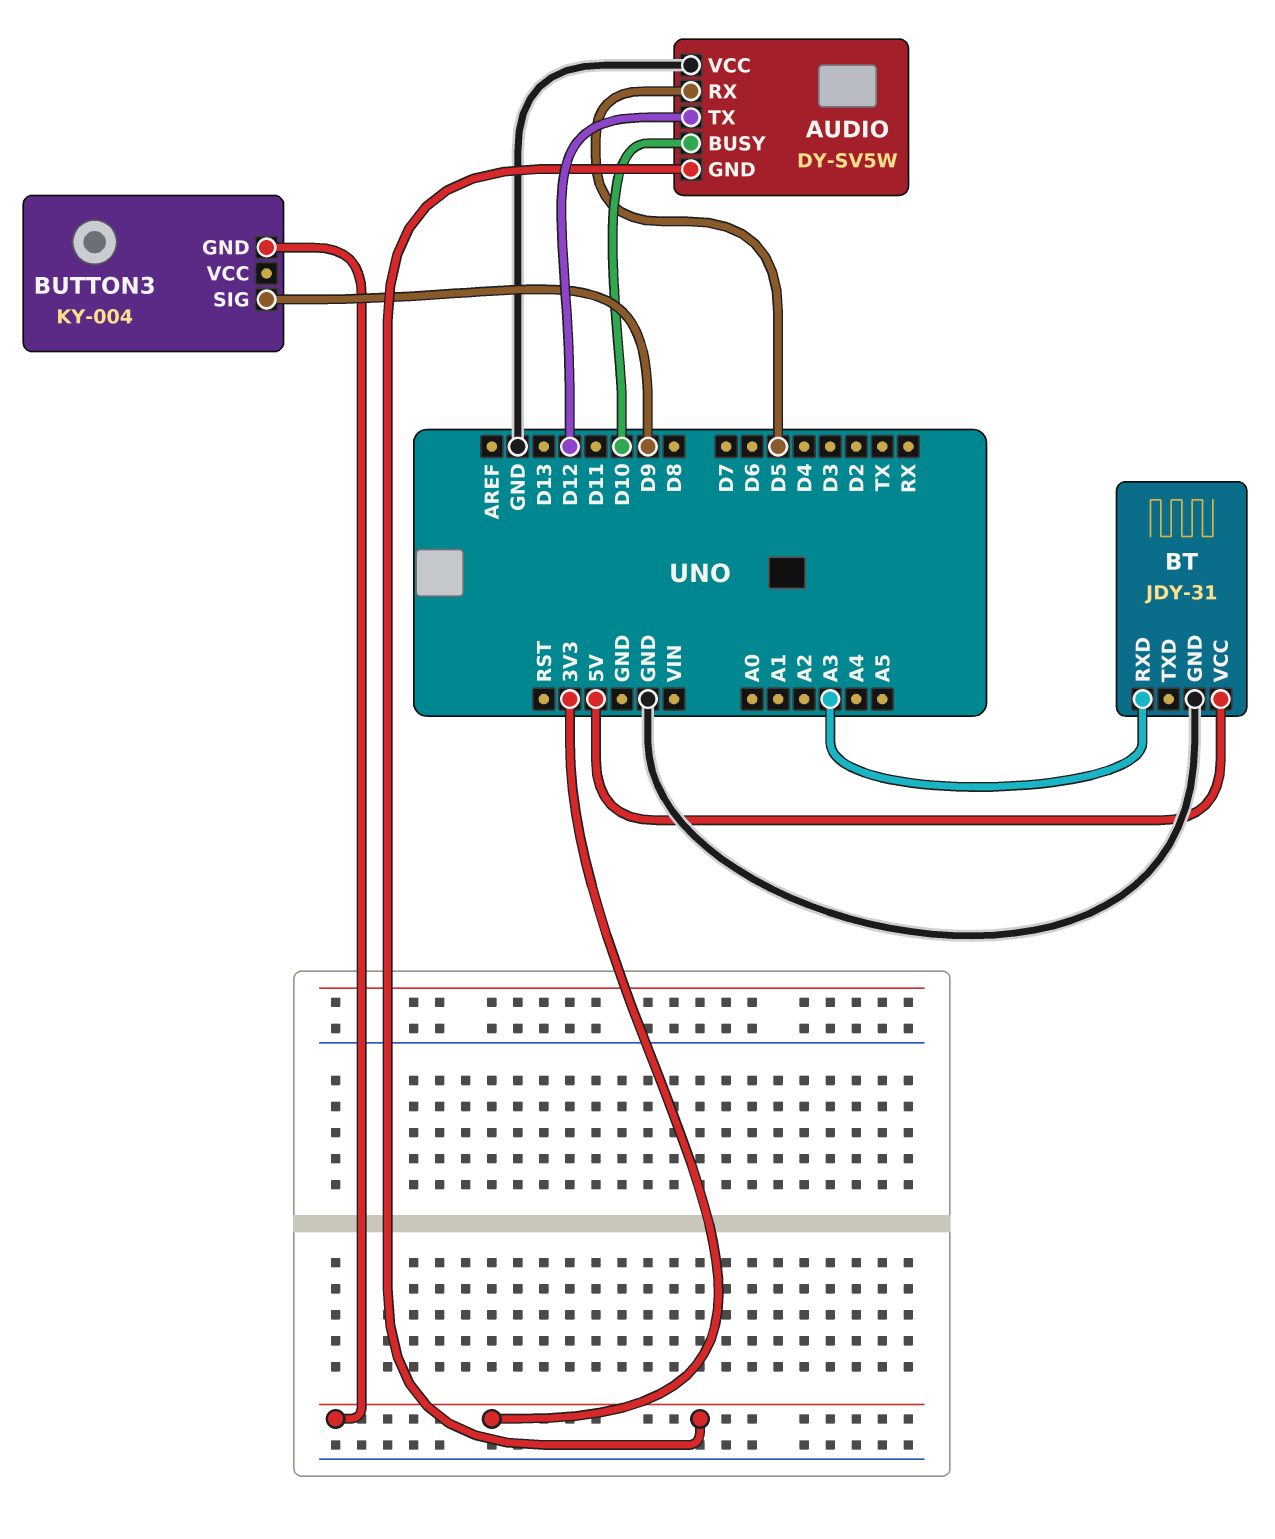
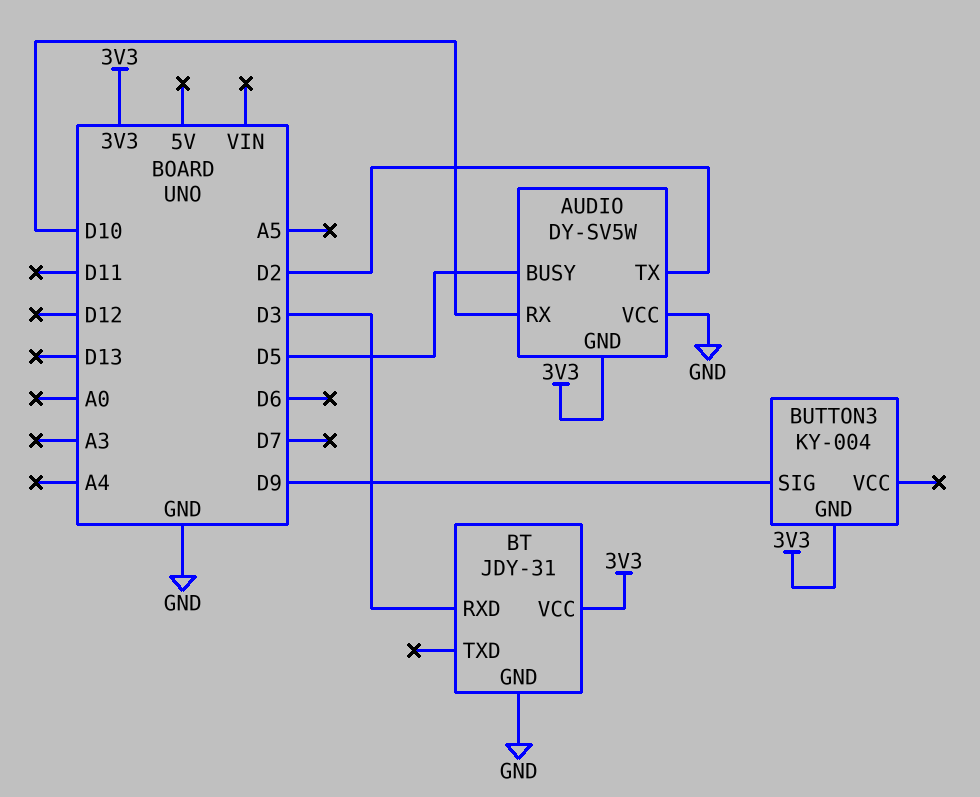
AUDIO pin BUSY: D10 -> D5
AUDIO pin RX: D5 -> D10
AUDIO pin TX: D12 -> D2
BT pin RXD: A3 -> D3
BT pin VCC: 5V -> 3V3

